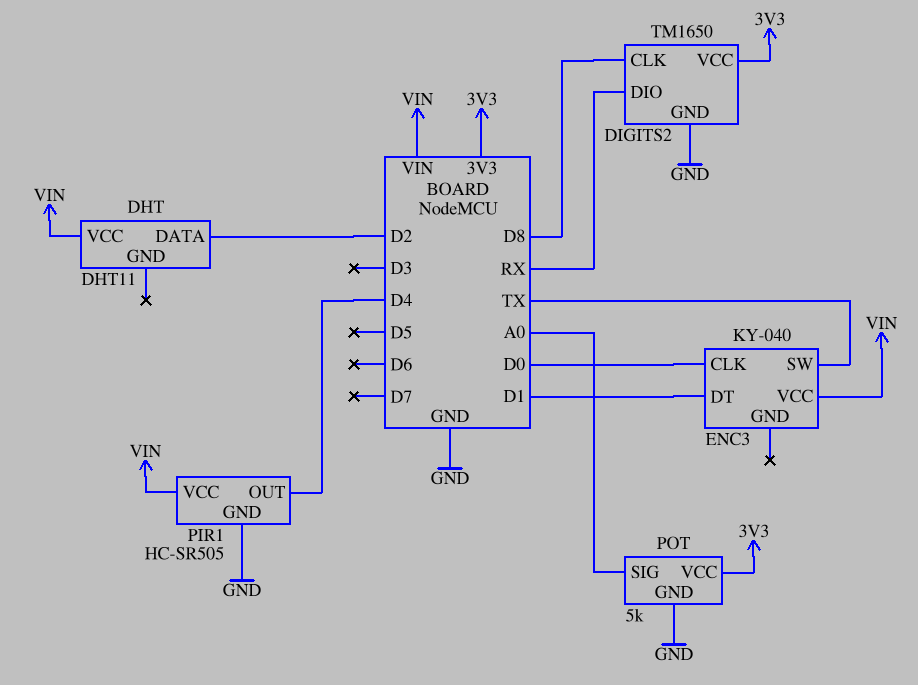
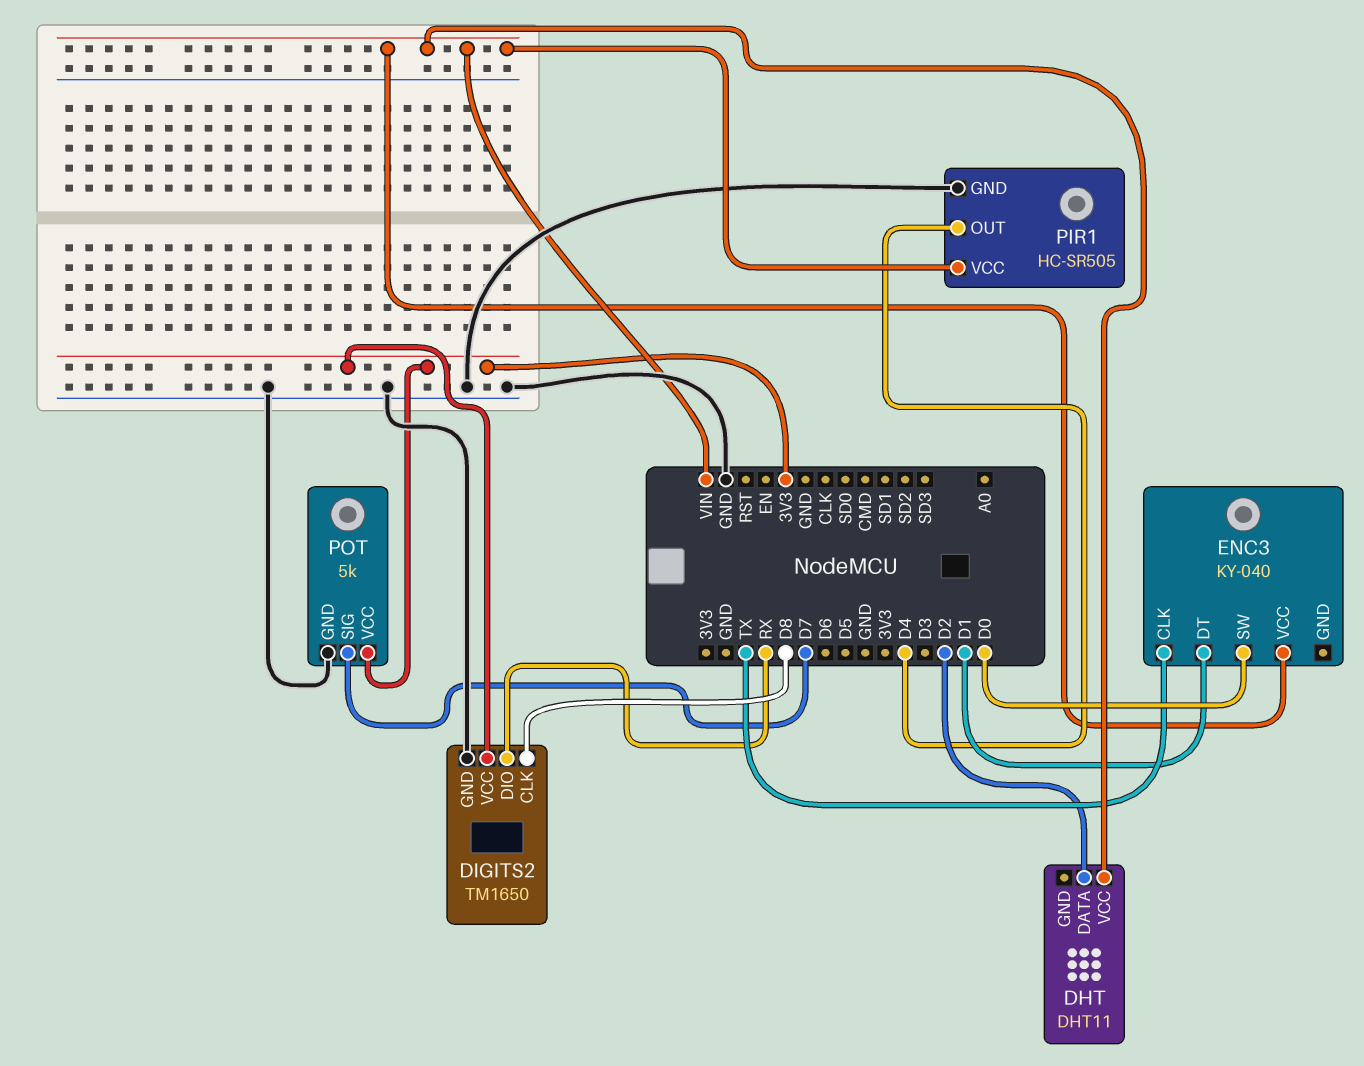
ENC3 pin CLK: D0 -> TX
ENC3 pin SW: TX -> D0
POT pin SIG: A0 -> D7

